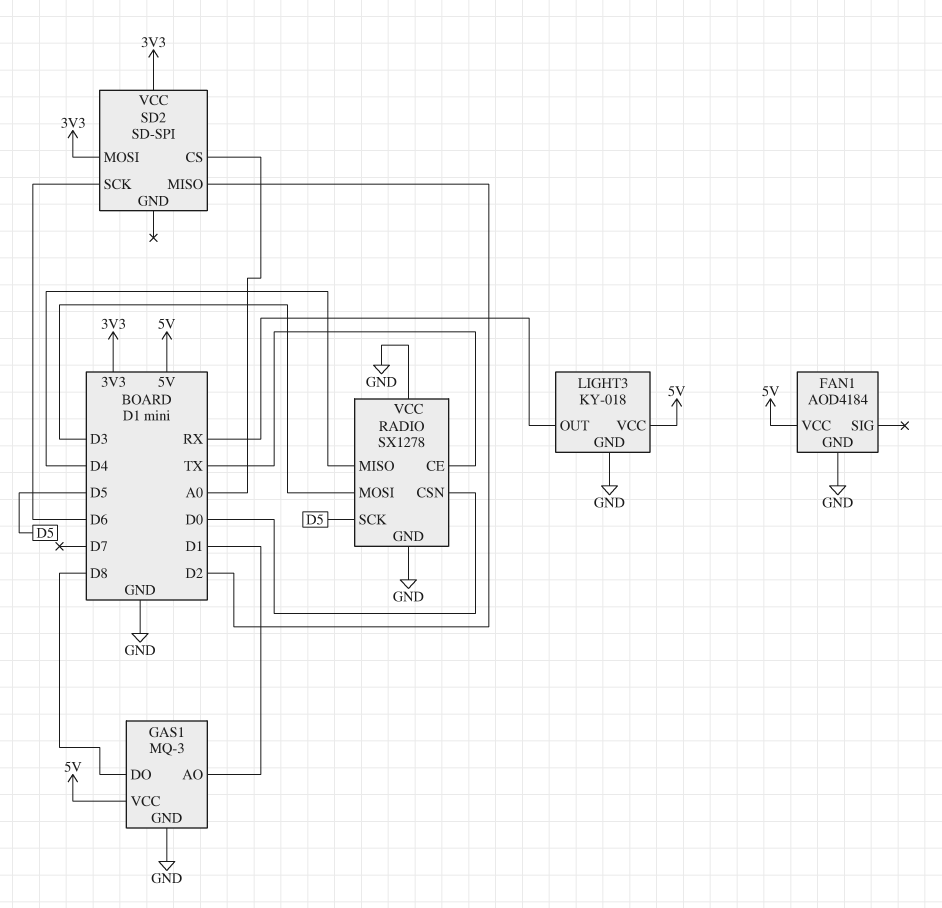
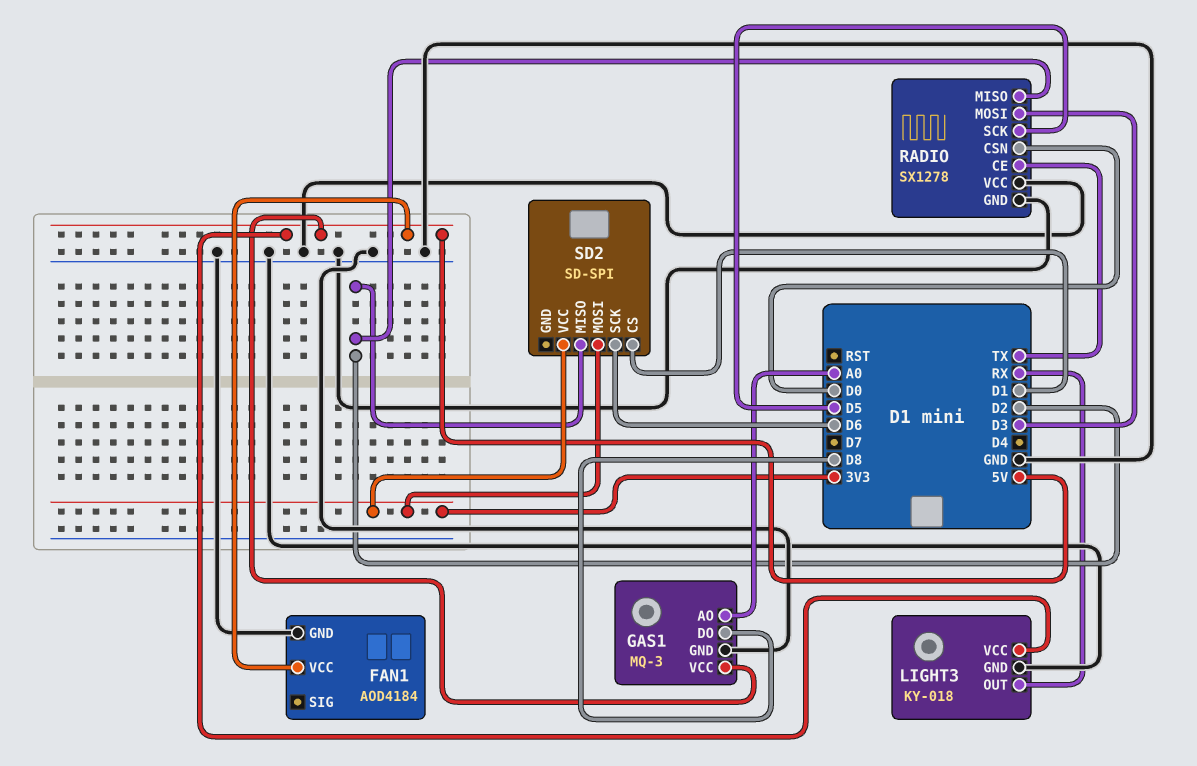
GAS1 pin AO: D1 -> A0
RADIO pin MISO: D4 -> D2
SD2 pin CS: A0 -> D1

